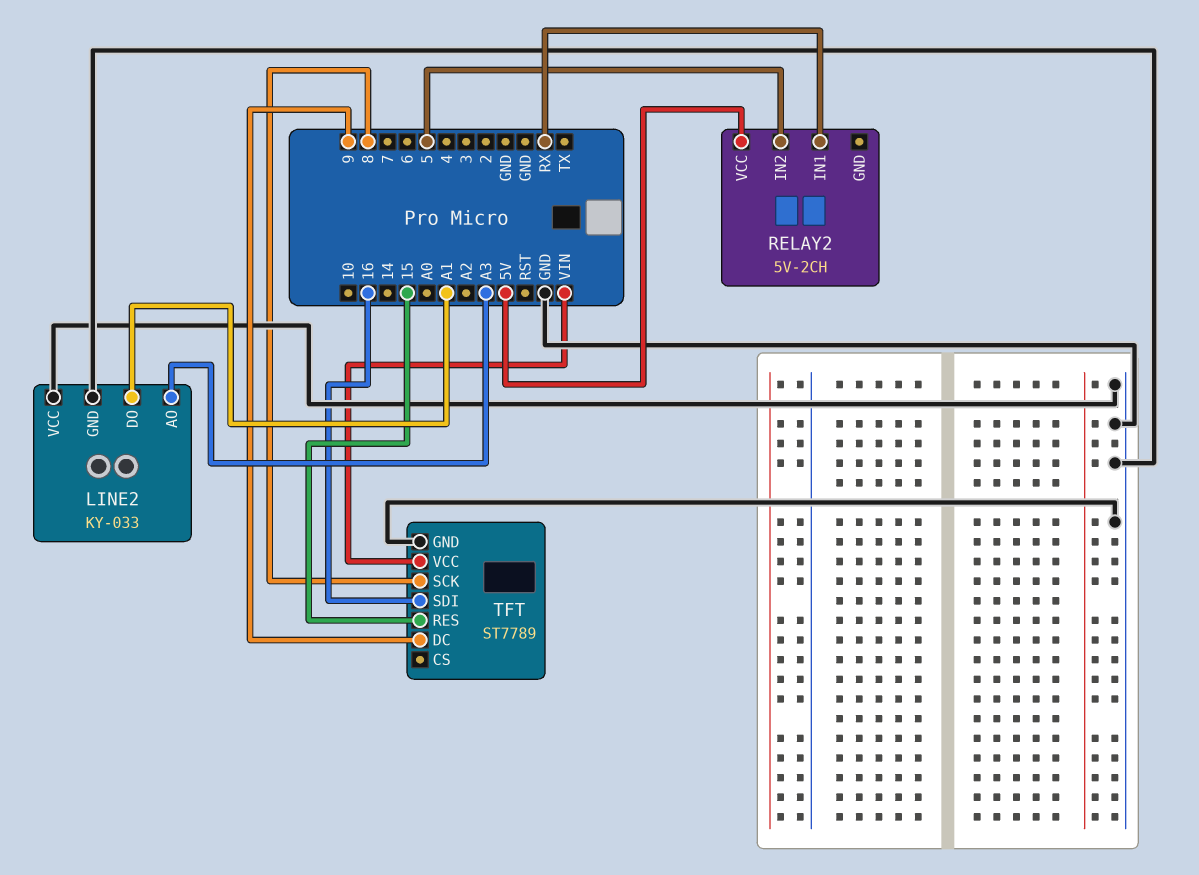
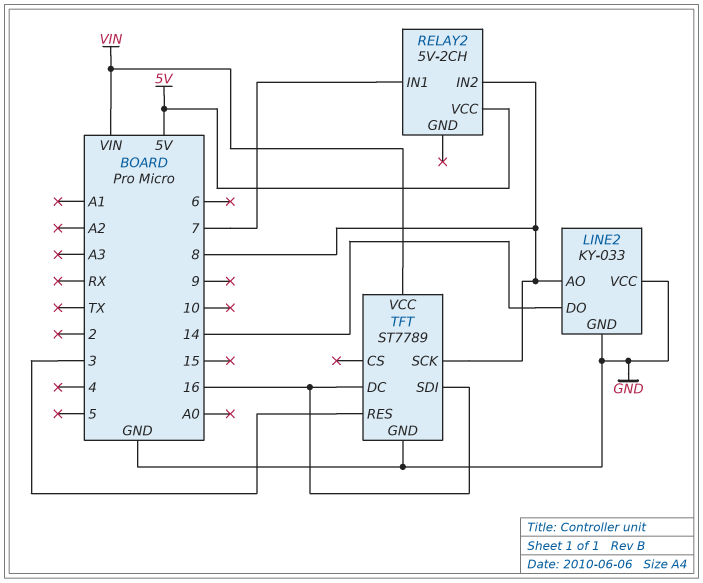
LINE2 pin AO: A3 -> 8
LINE2 pin DO: A1 -> 14
RELAY2 pin IN1: RX -> 7
RELAY2 pin IN2: 5 -> 8
TFT pin DC: 9 -> 16
TFT pin RES: 15 -> 3

